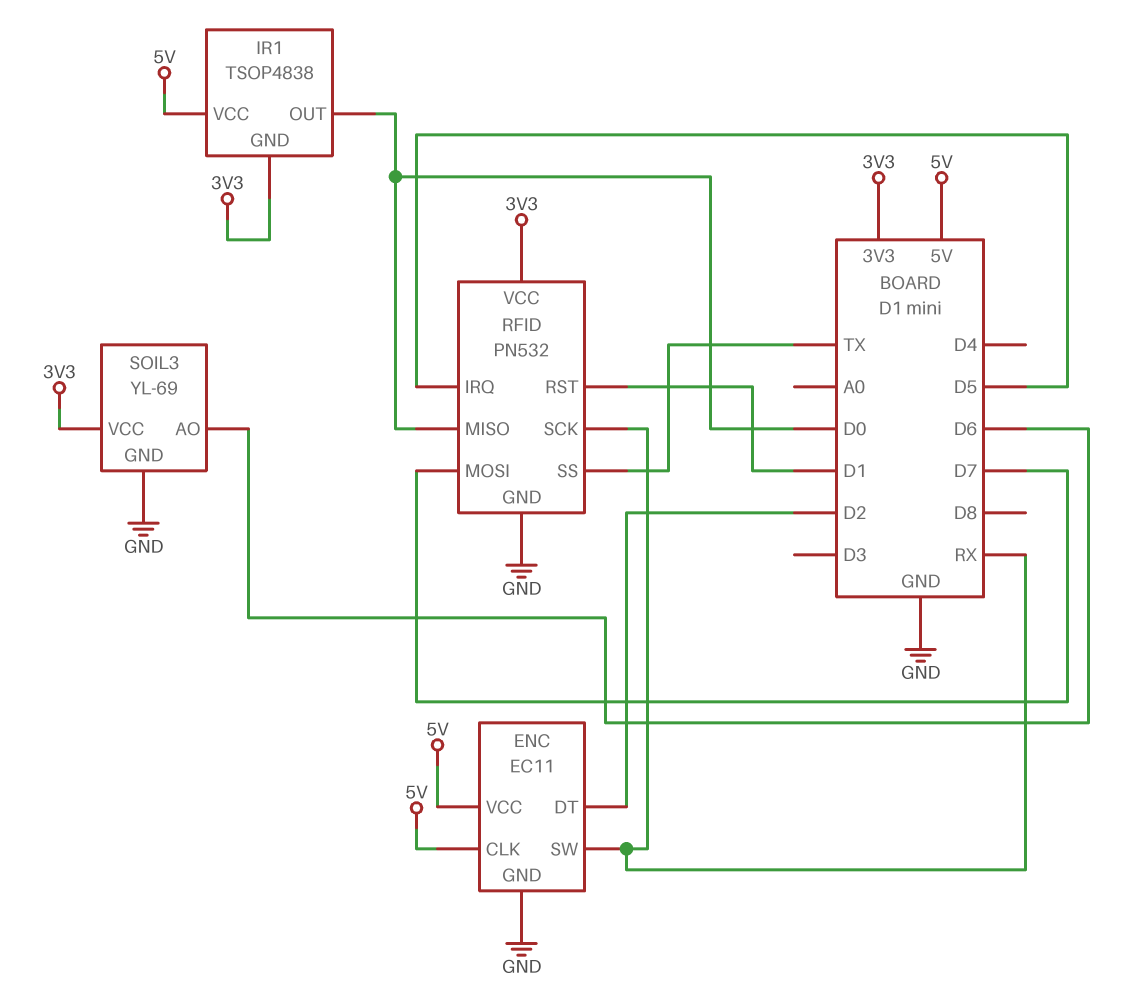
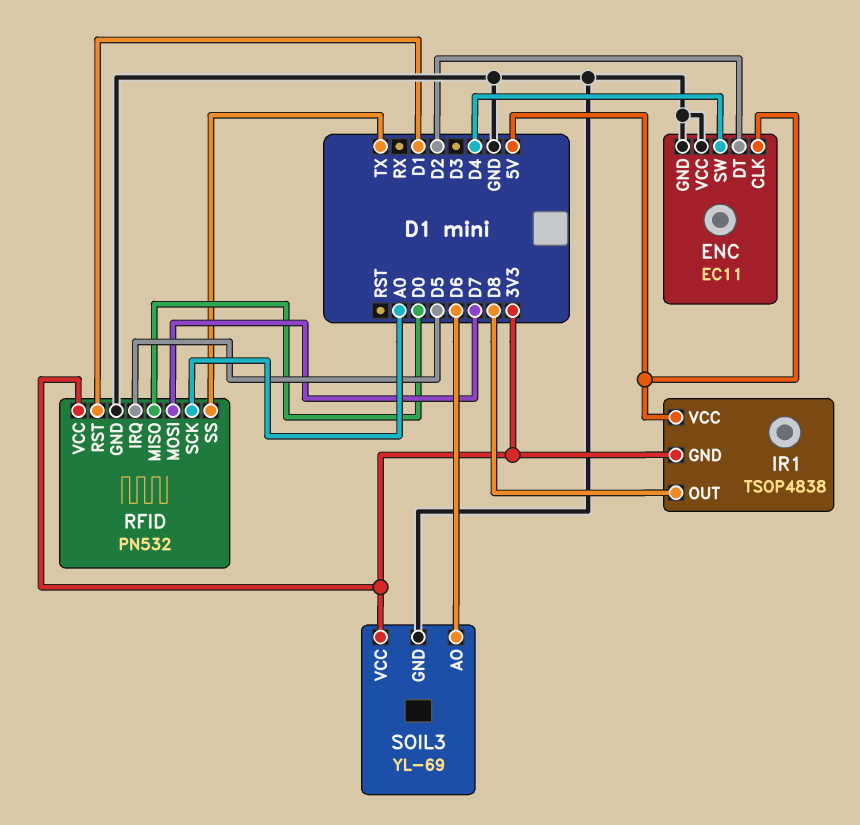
ENC pin SW: RX -> D4
ENC pin VCC: 5V -> GND
IR1 pin OUT: D0 -> D8
RFID pin SCK: RX -> A0

